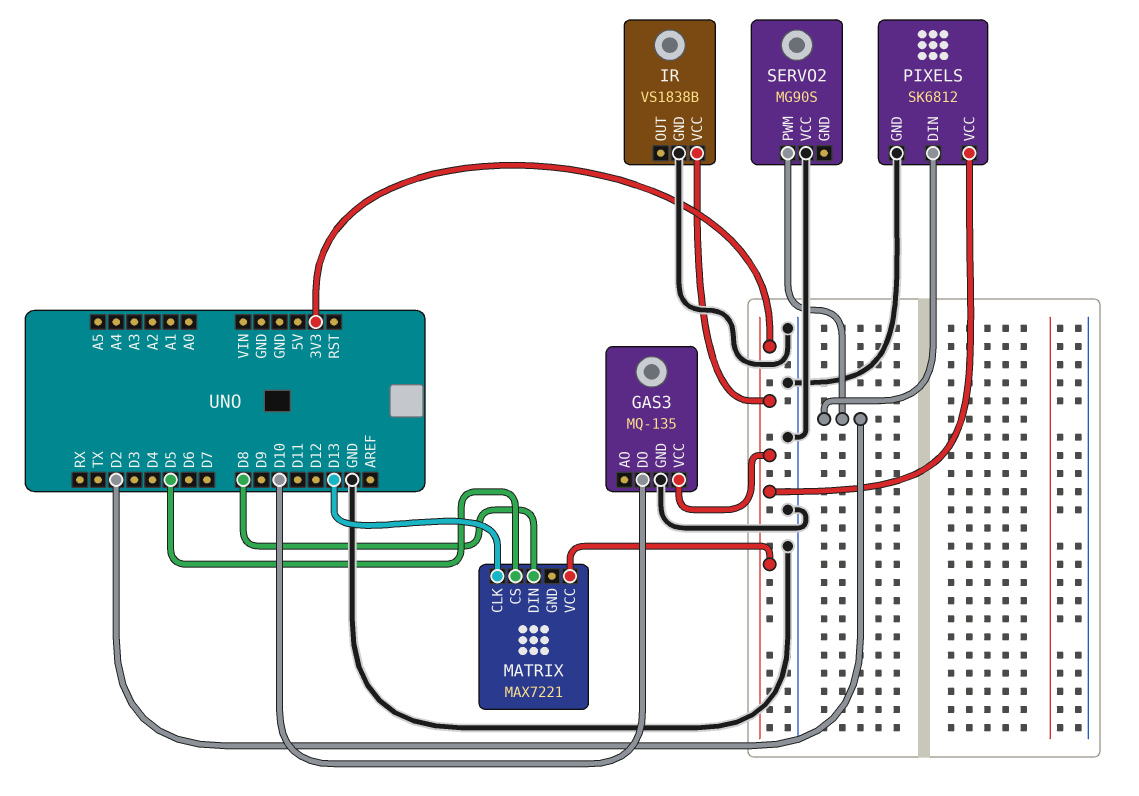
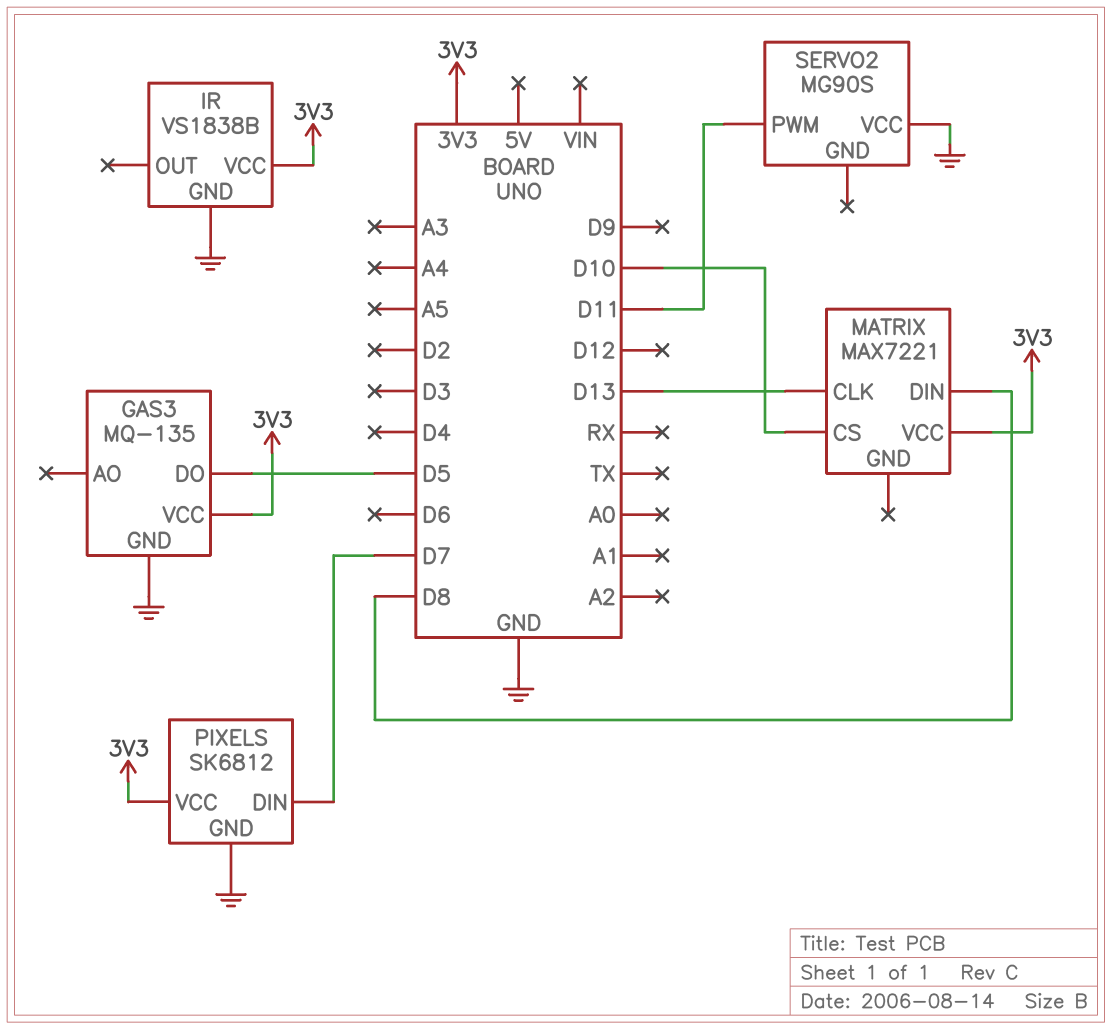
GAS3 pin DO: D10 -> D5
MATRIX pin CS: D5 -> D10
PIXELS pin DIN: D2 -> D7
SERVO2 pin PWM: D2 -> D11

